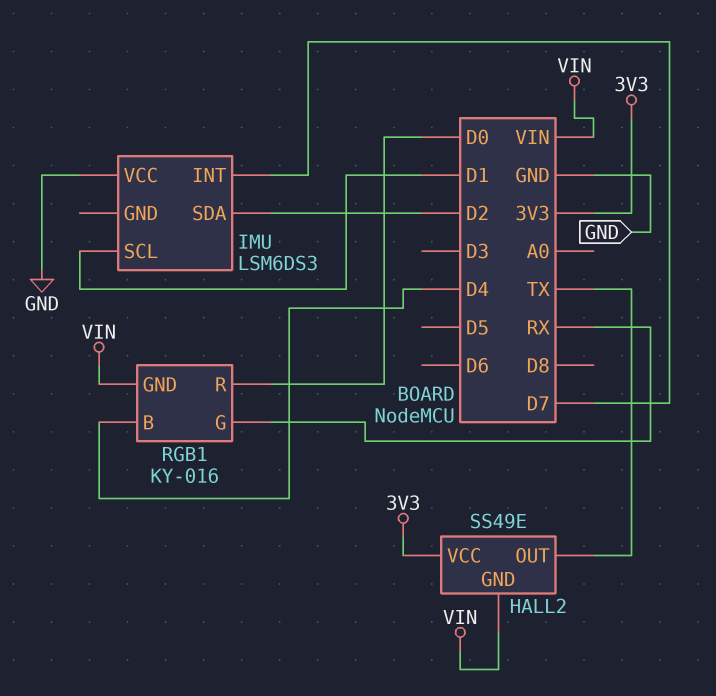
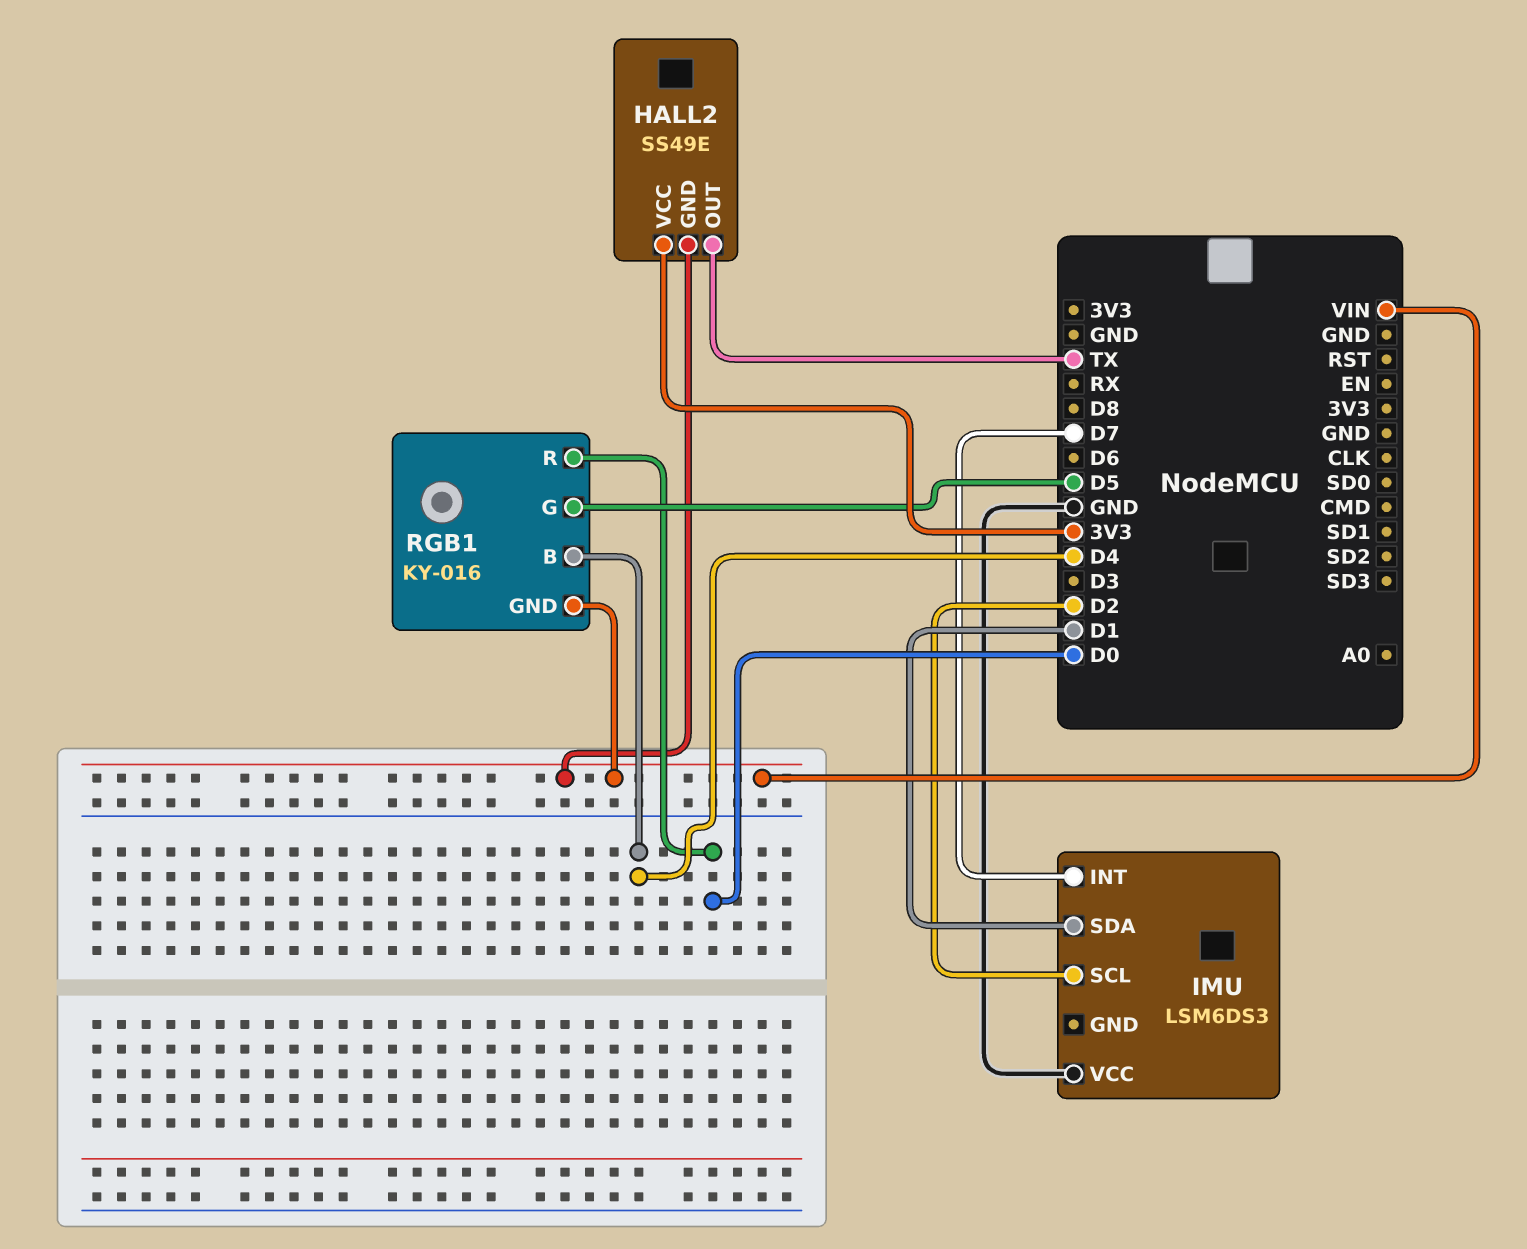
IMU pin SCL: D1 -> D2
IMU pin SDA: D2 -> D1
RGB1 pin G: RX -> D5

